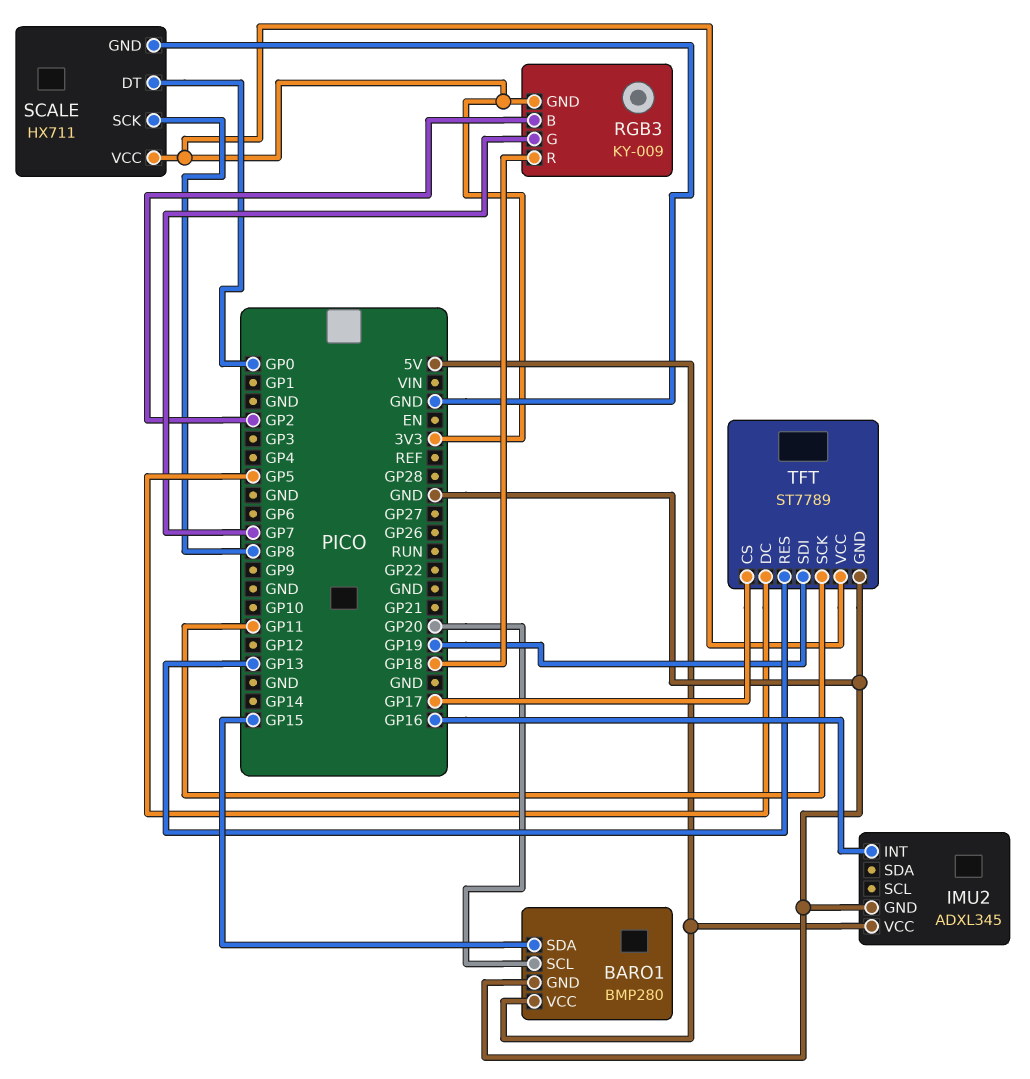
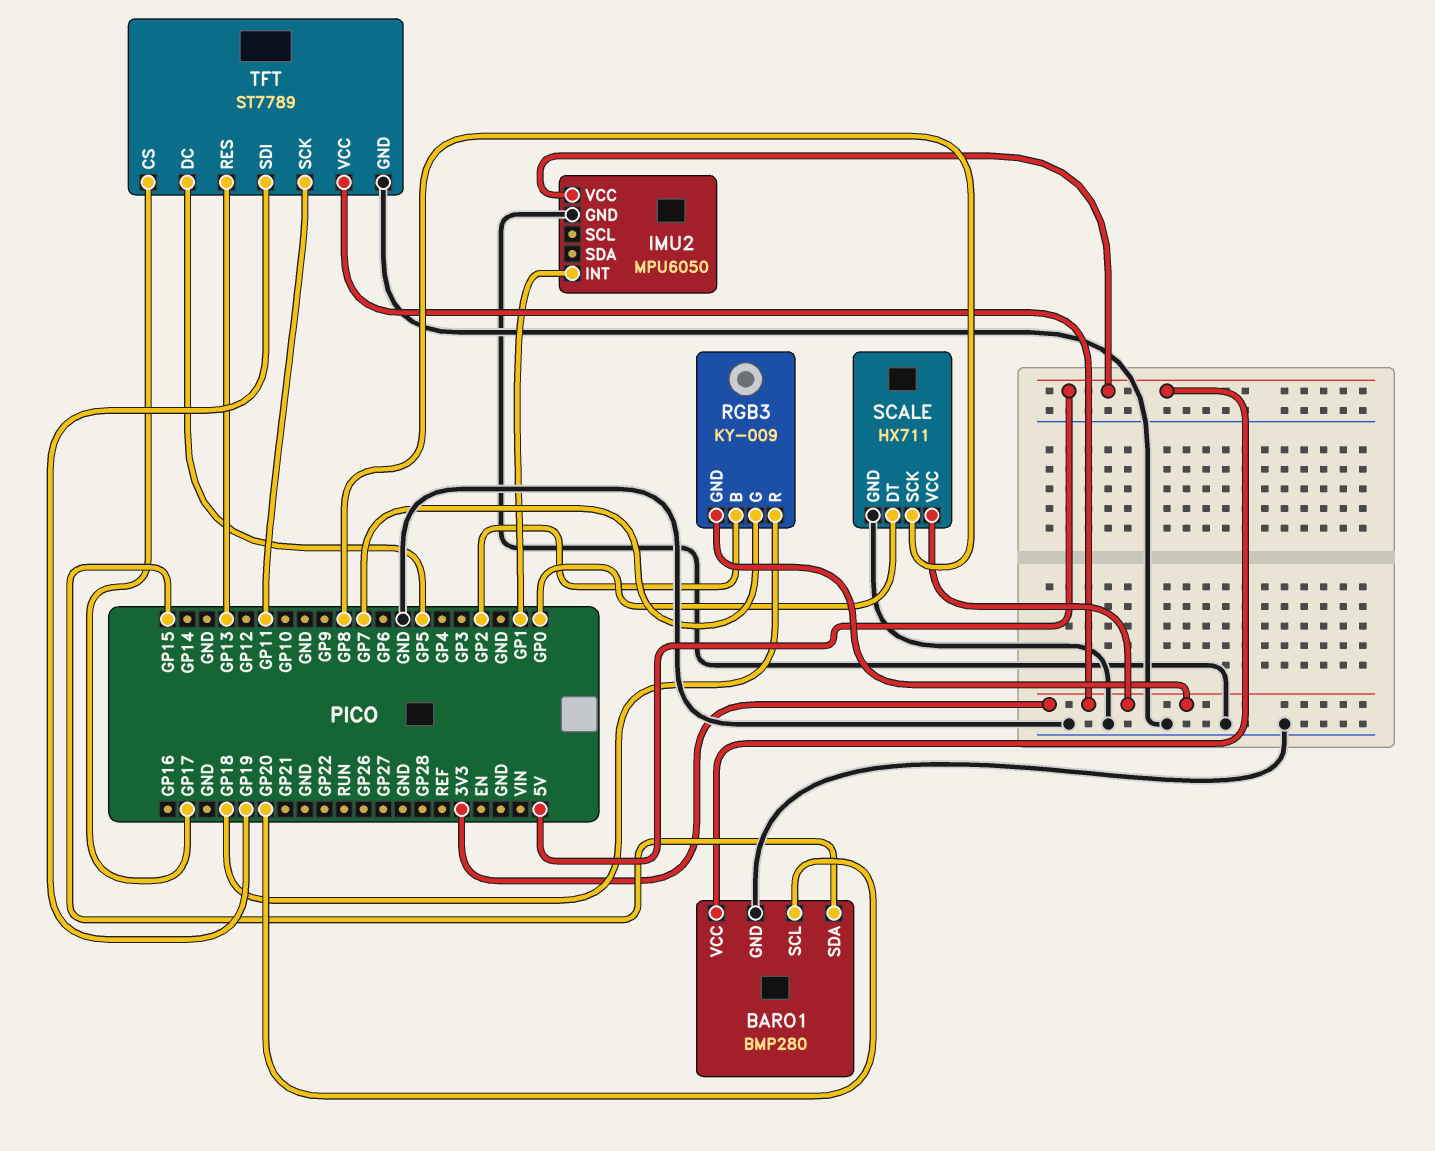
IMU2: ADXL345 -> MPU6050
IMU2 pin INT: GP16 -> GP1

